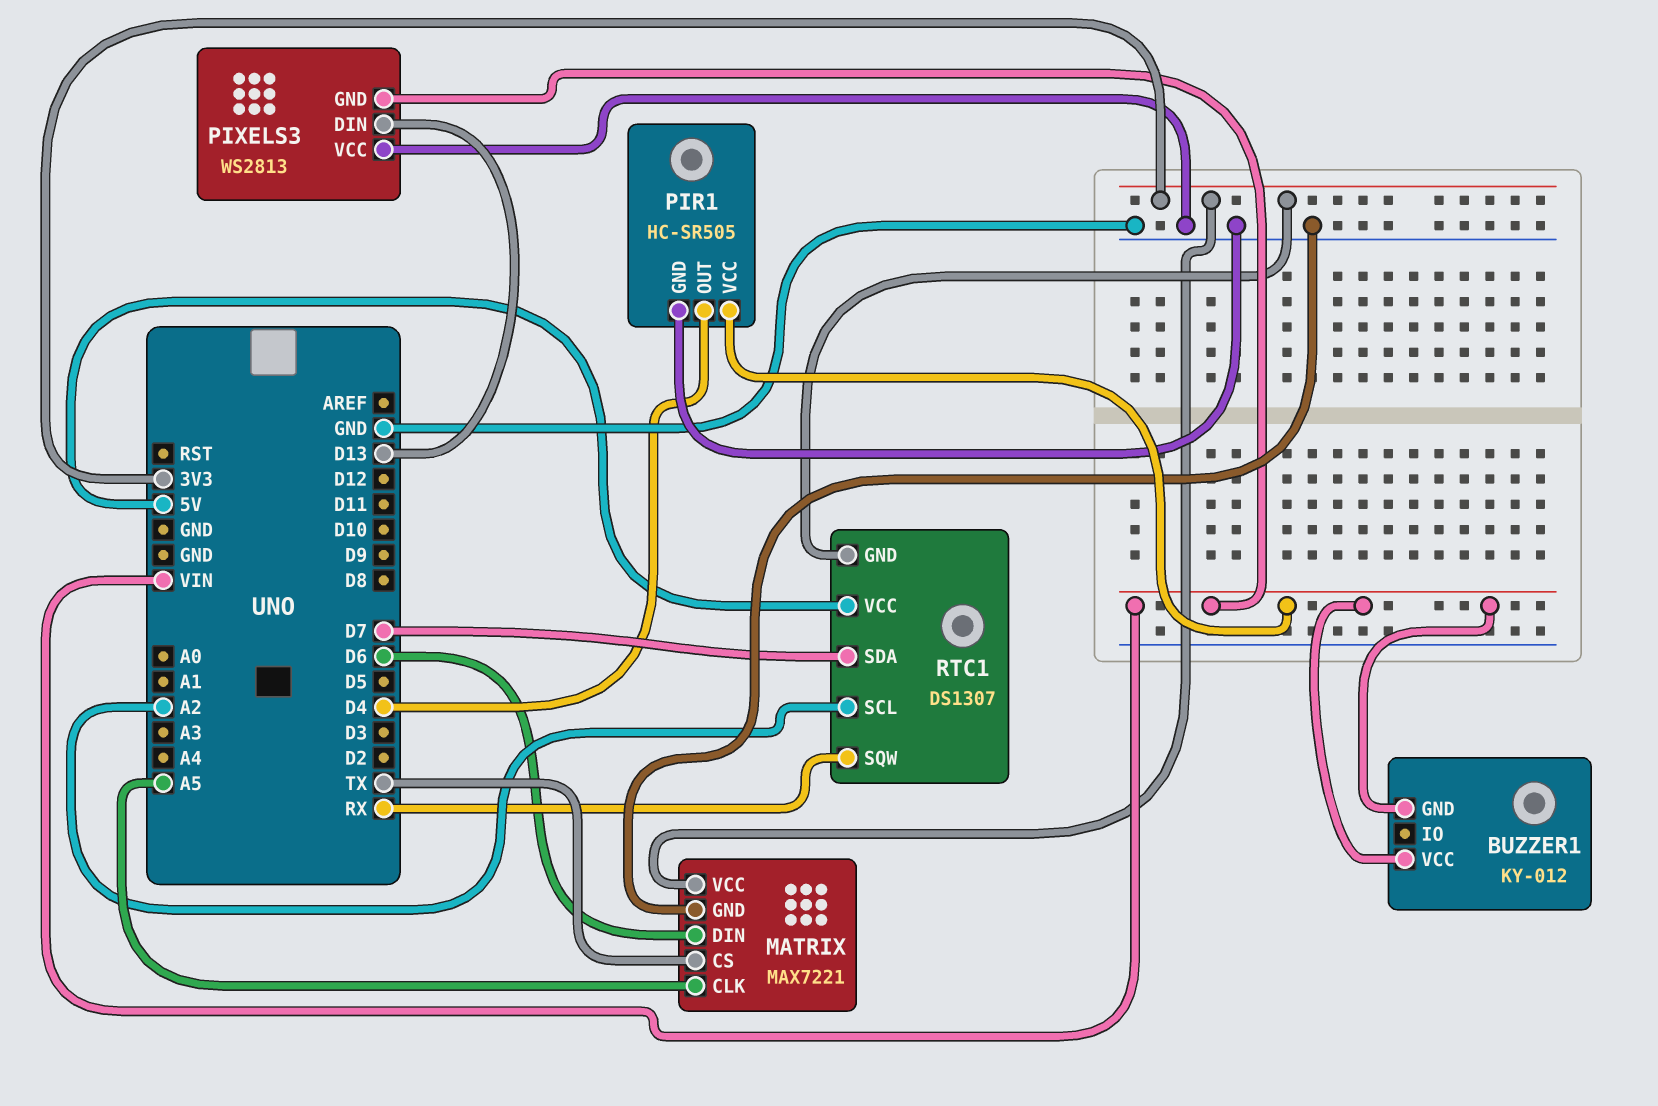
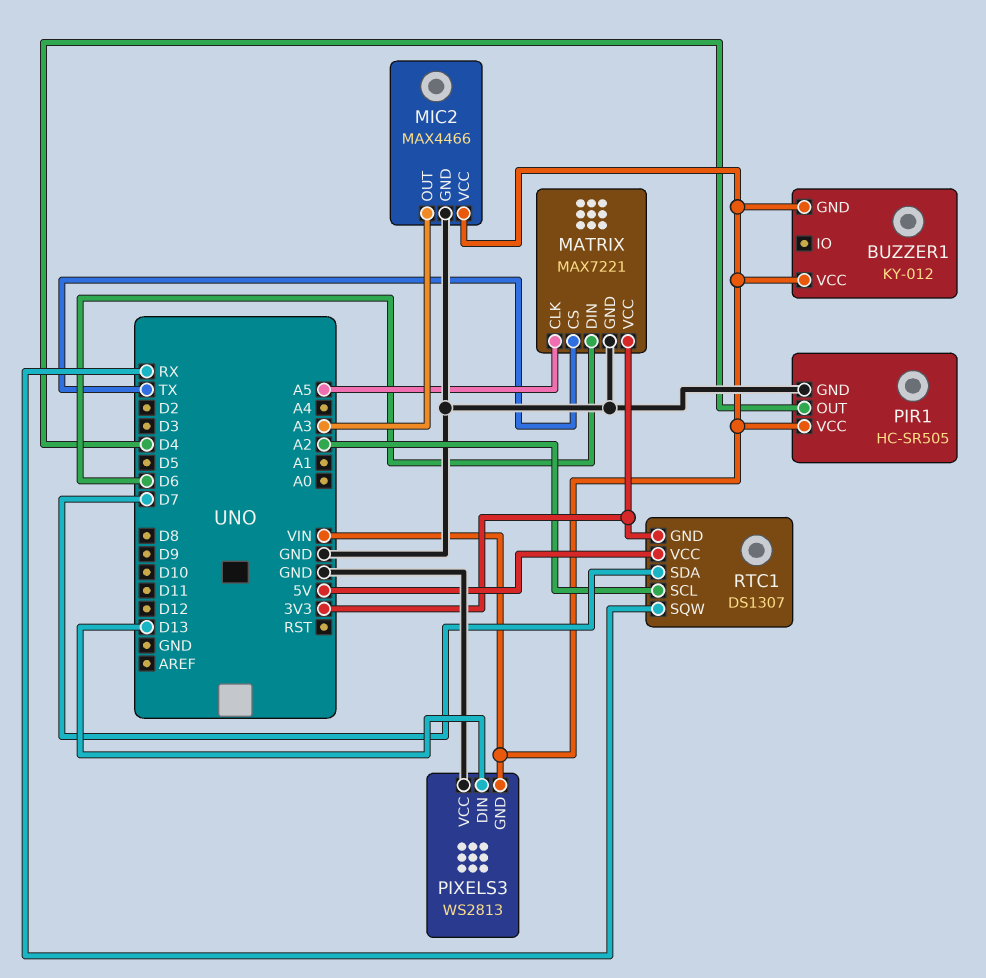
MIC2: none -> MAX4466
MIC2 pin GND: none -> GND
MIC2 pin OUT: none -> A3
MIC2 pin VCC: none -> VIN

